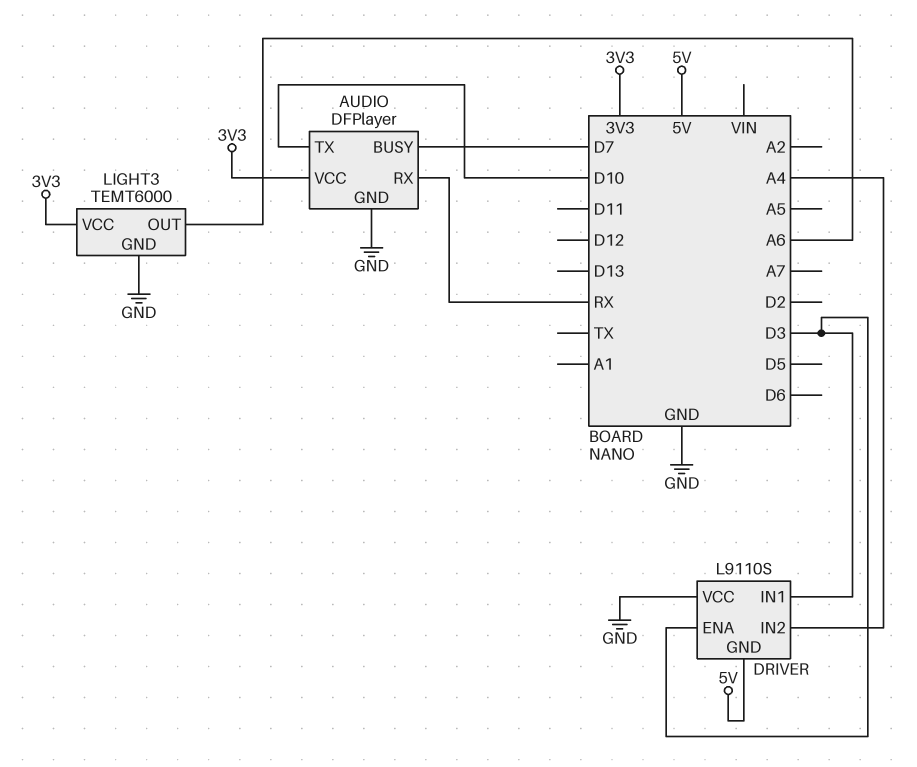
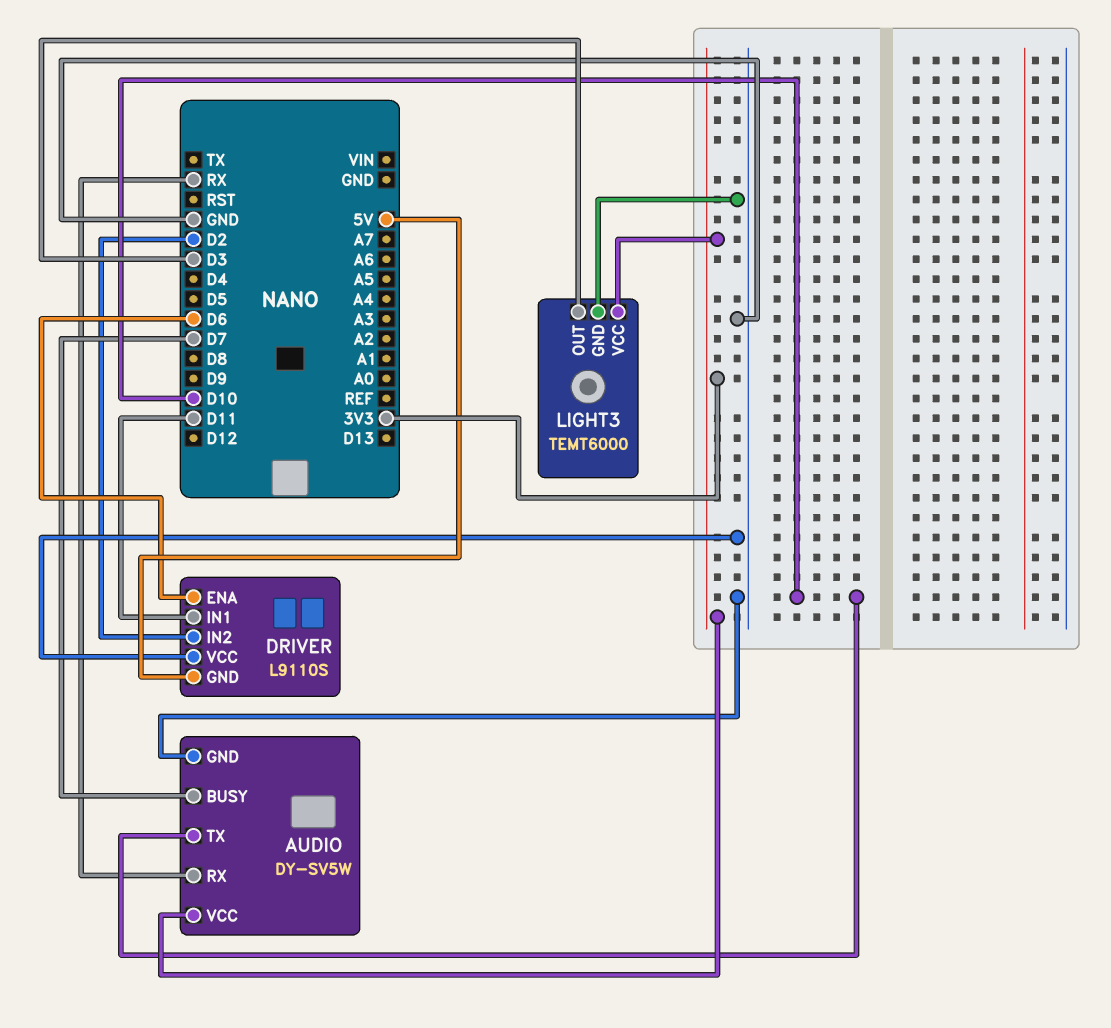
AUDIO: DFPlayer -> DY-SV5W
DRIVER pin ENA: D3 -> D6
DRIVER pin IN1: D3 -> D11
DRIVER pin IN2: A4 -> D2
LIGHT3 pin OUT: A6 -> D3

